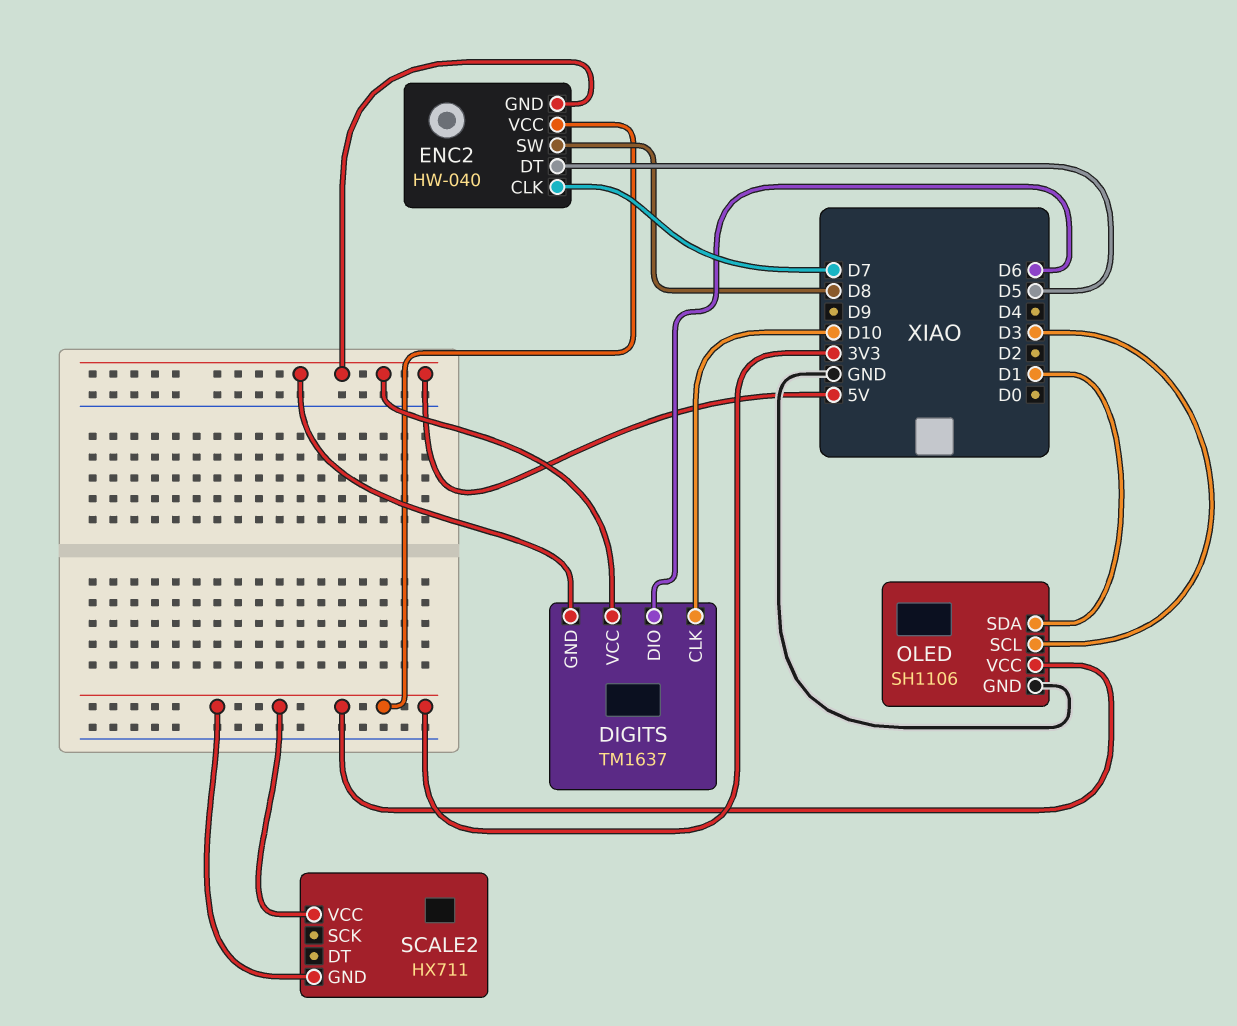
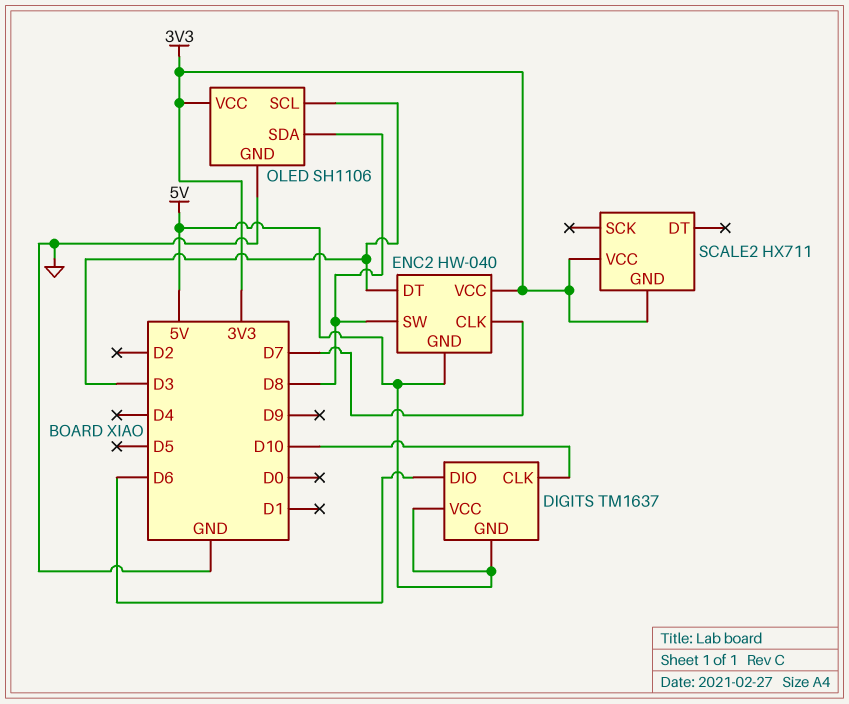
ENC2 pin DT: D5 -> D3
OLED pin SDA: D1 -> D8

